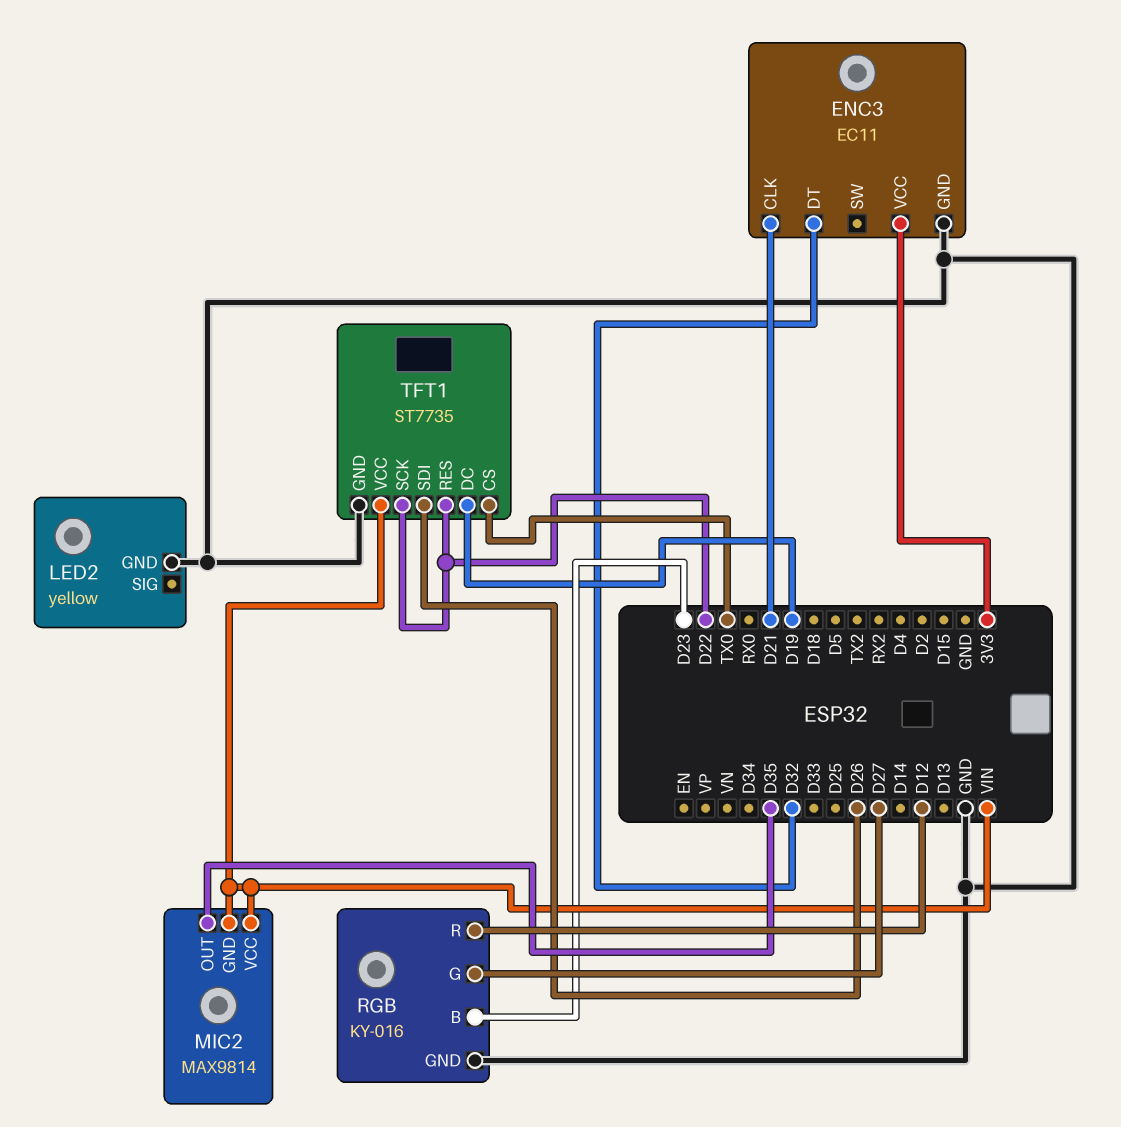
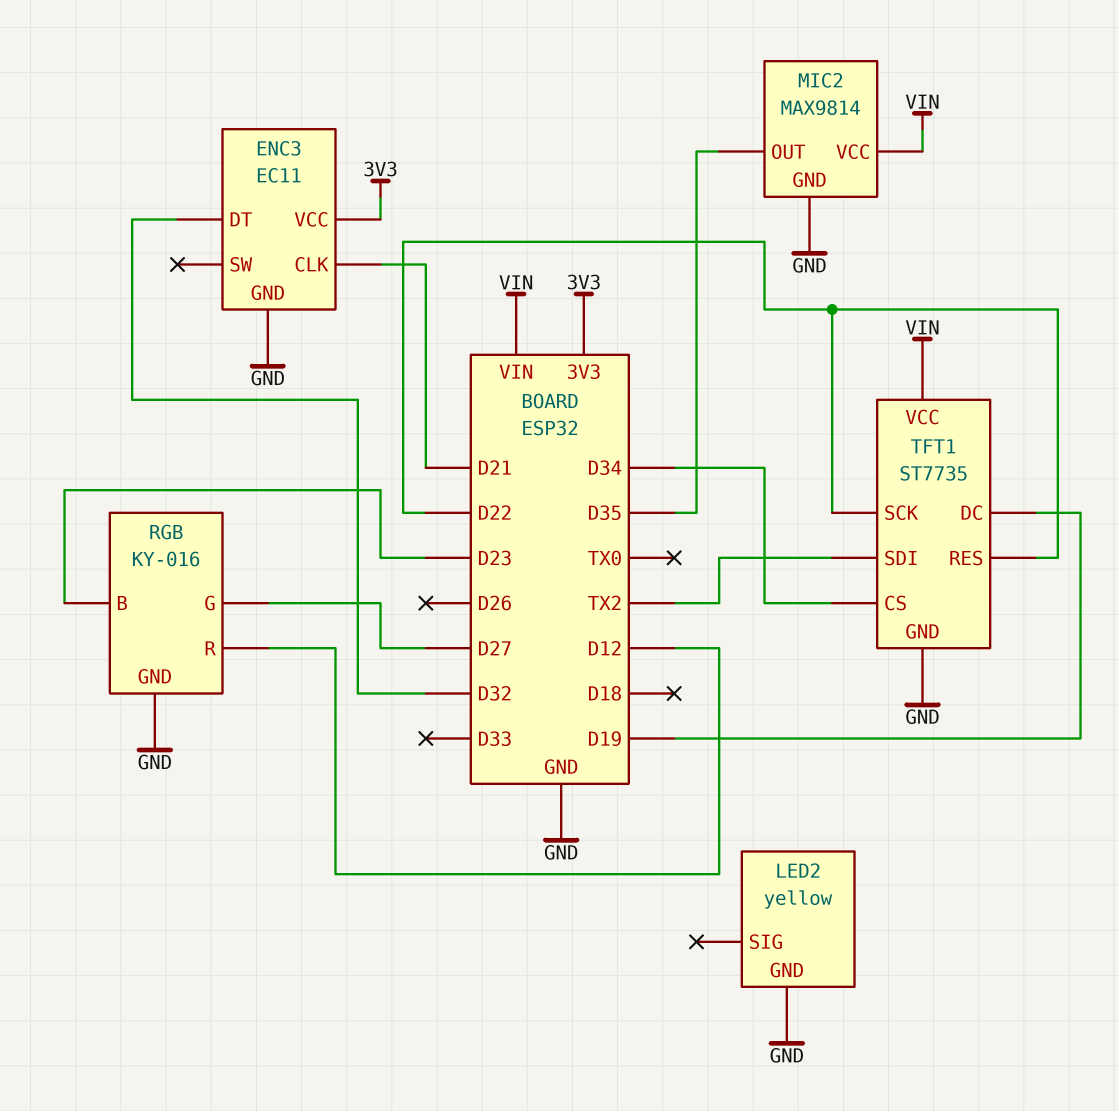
MIC2 pin GND: VIN -> GND
TFT1 pin CS: TX0 -> D34
TFT1 pin SDI: D26 -> TX2

